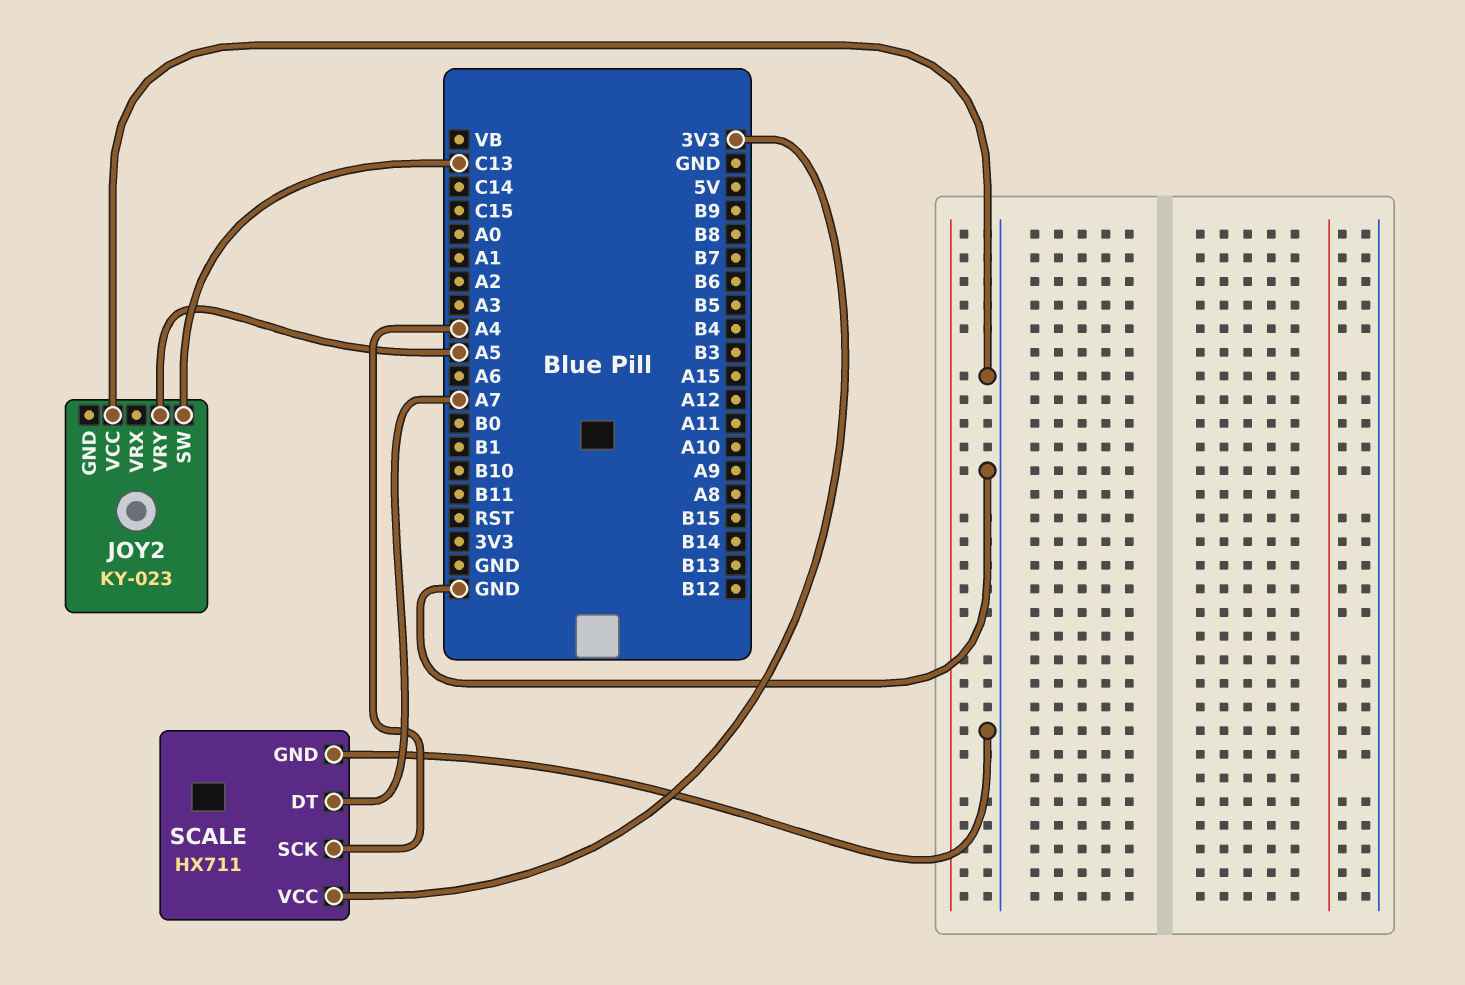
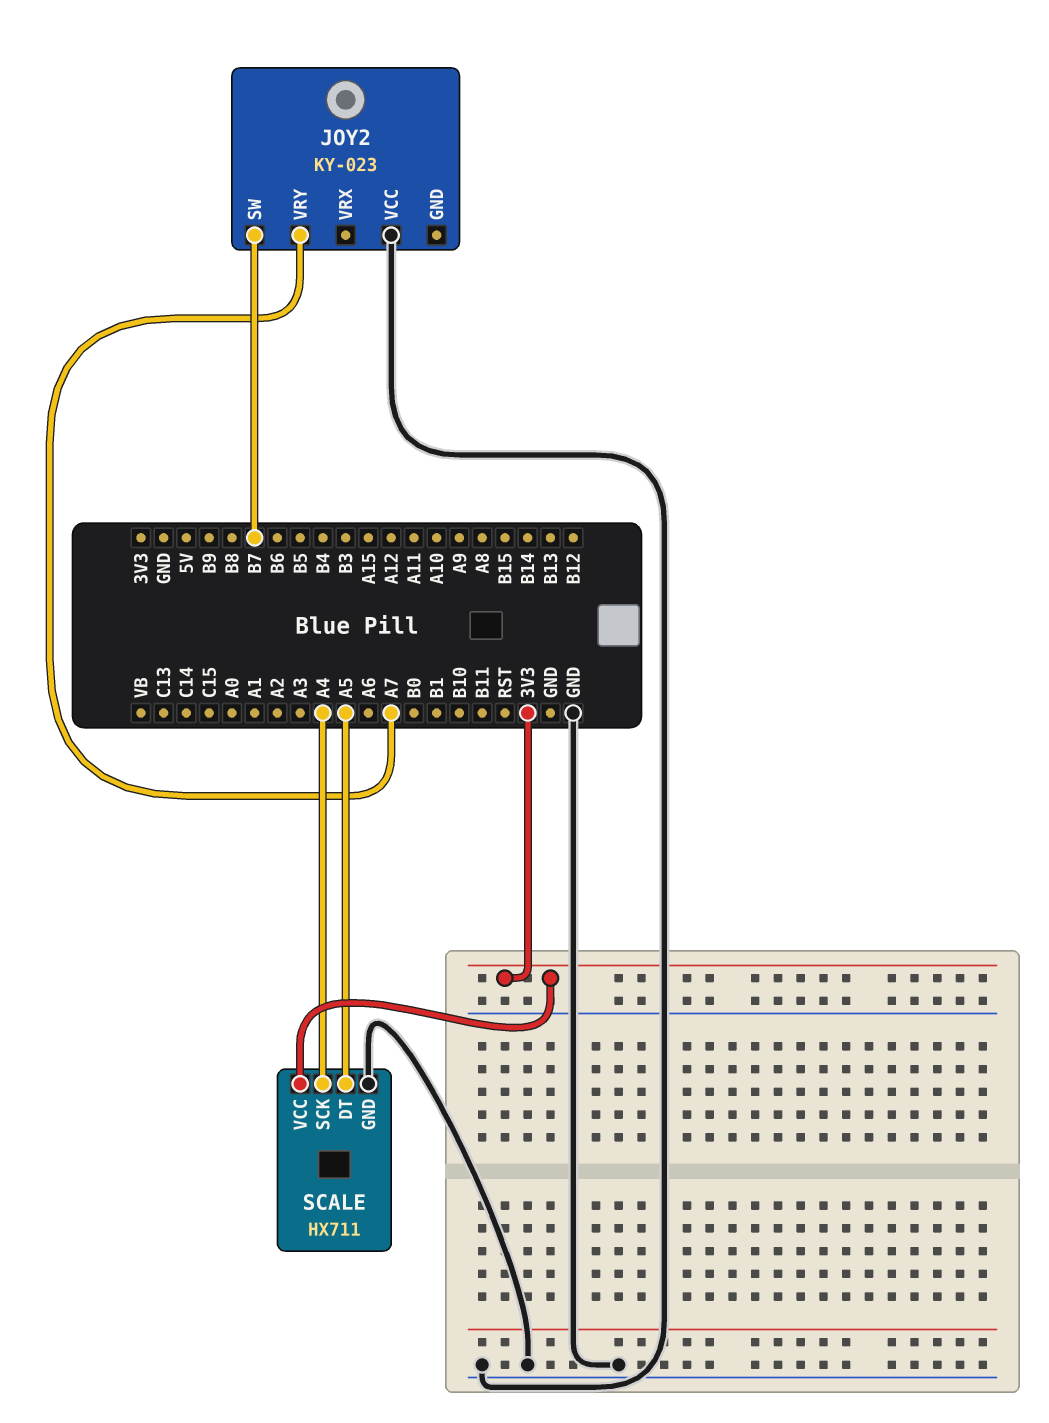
JOY2 pin SW: C13 -> B7
JOY2 pin VRY: A5 -> A7
SCALE pin DT: A7 -> A5

